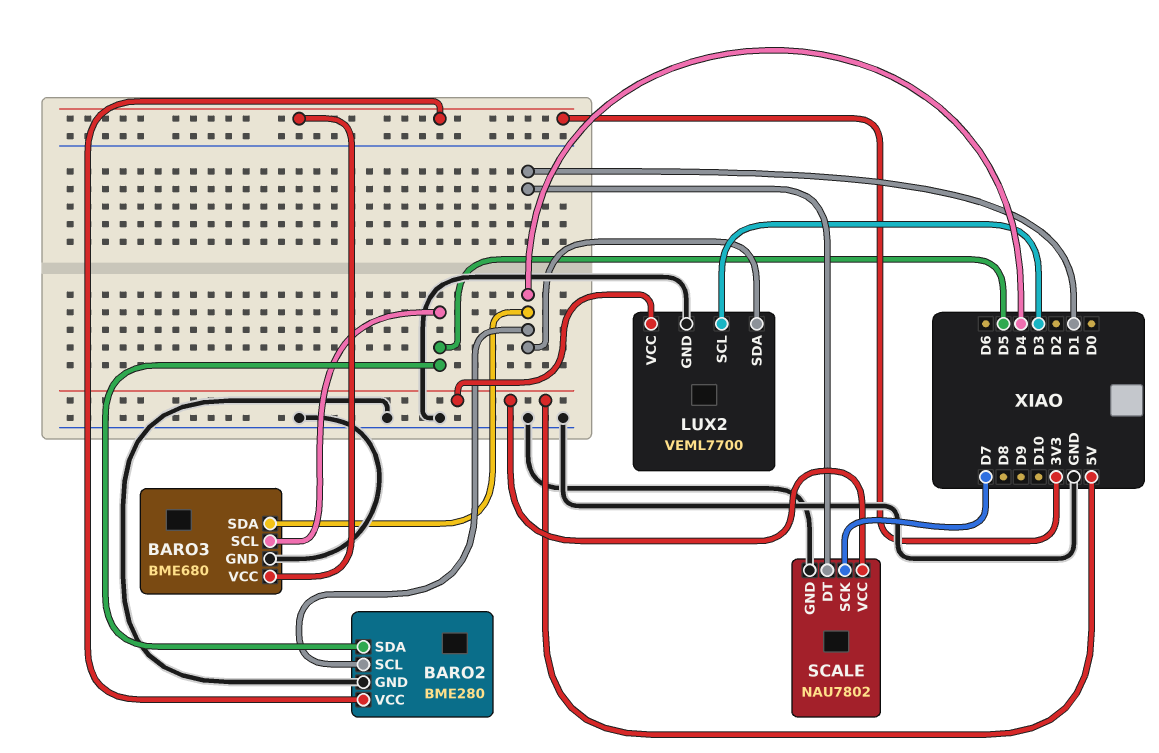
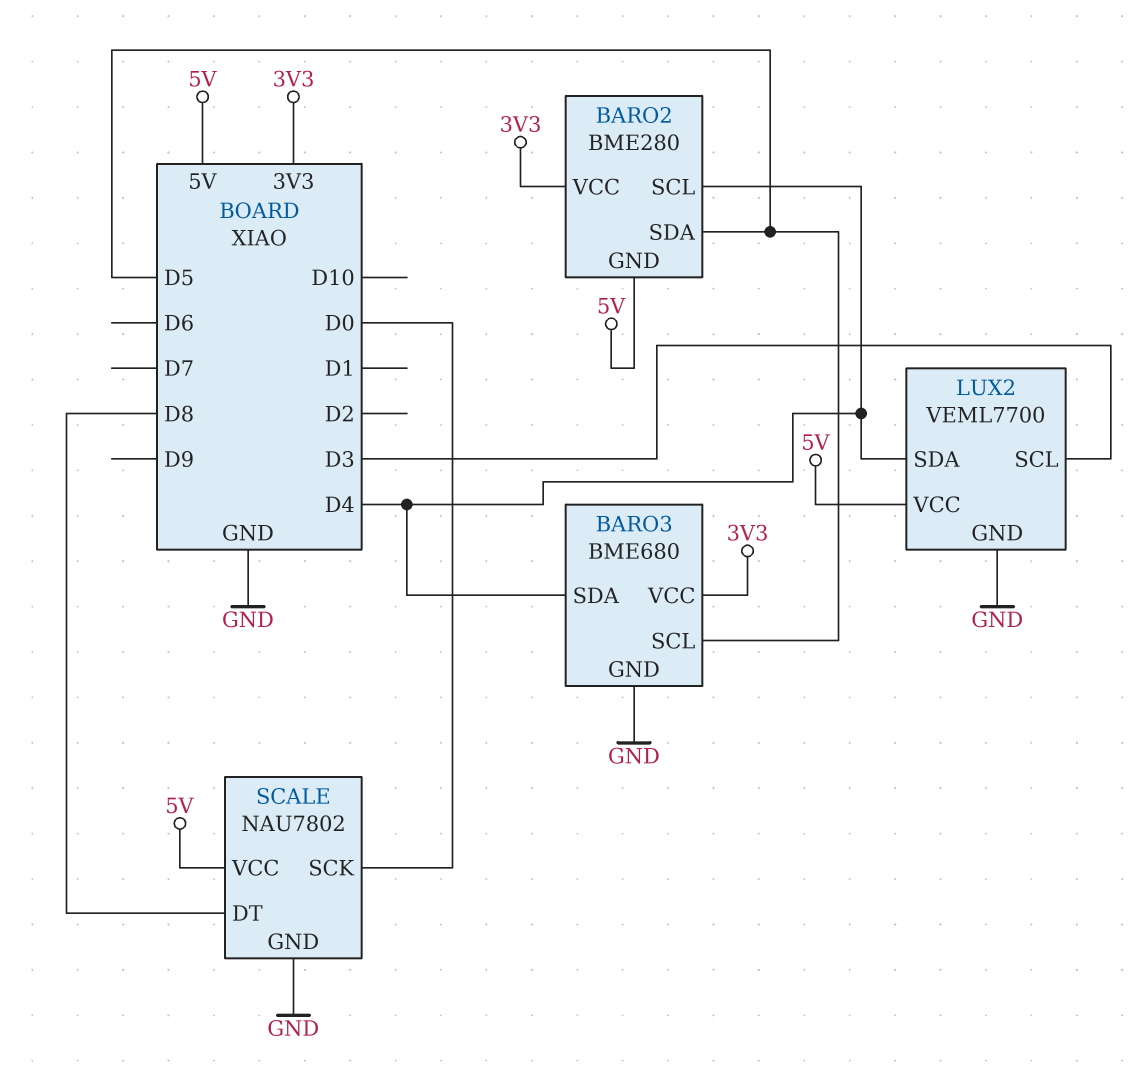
BARO2 pin GND: GND -> 5V
SCALE pin DT: D1 -> D8
SCALE pin SCK: D7 -> D0

